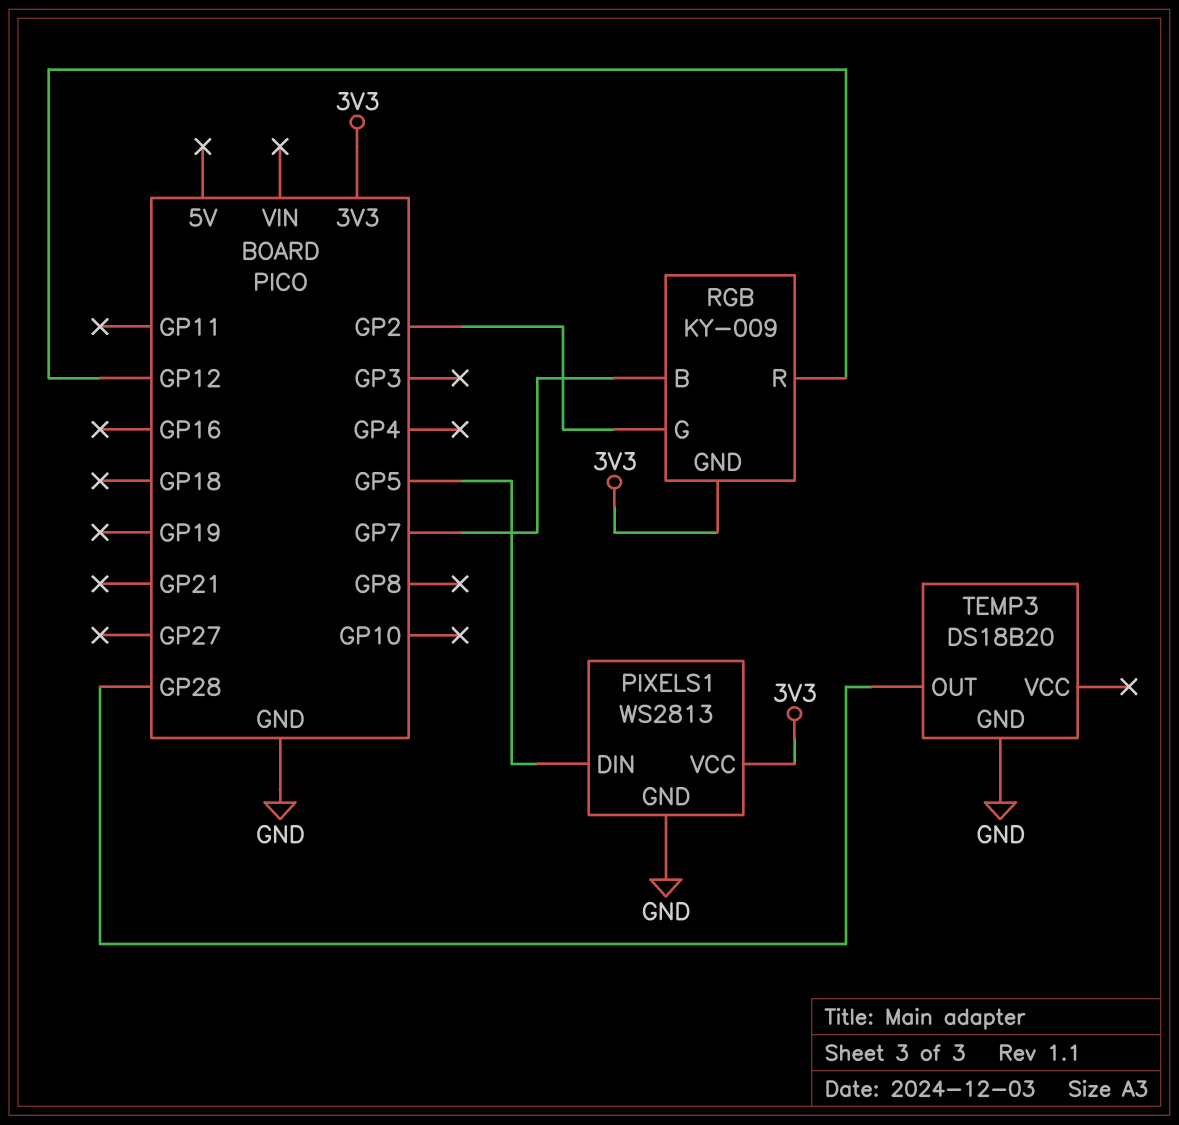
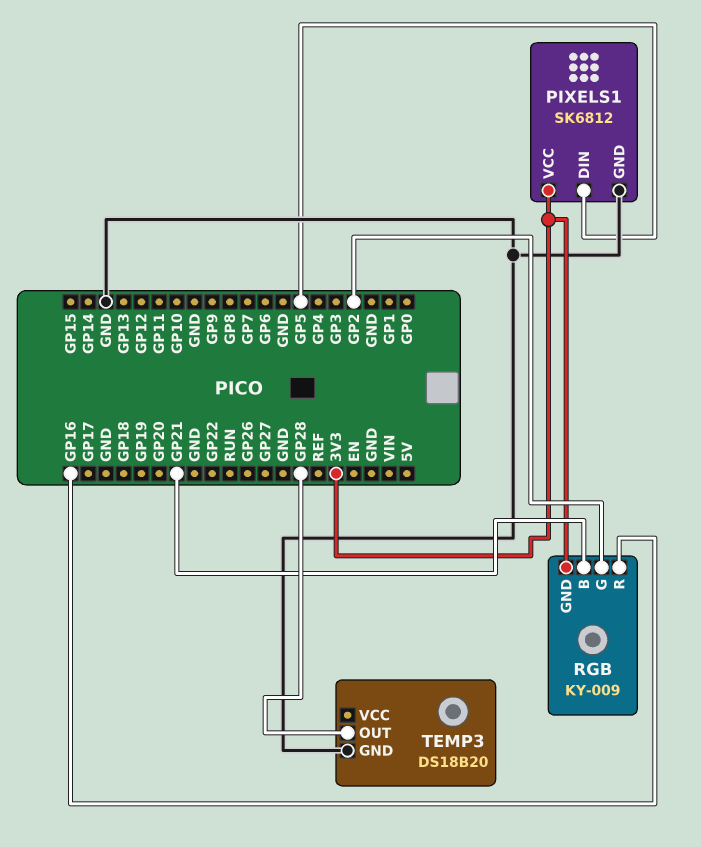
PIXELS1: WS2813 -> SK6812
RGB pin B: GP7 -> GP21
RGB pin R: GP12 -> GP16

